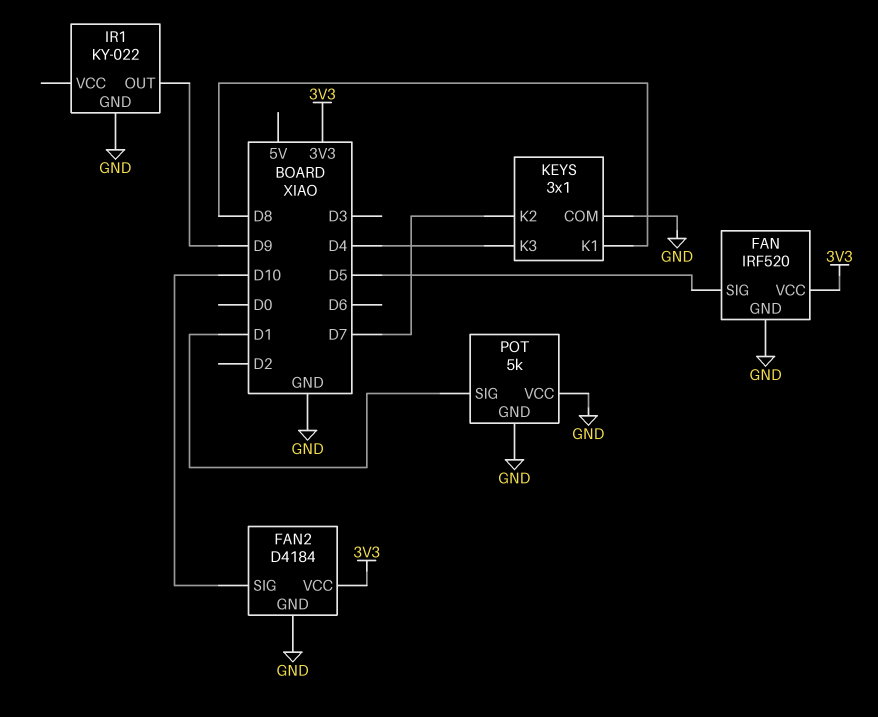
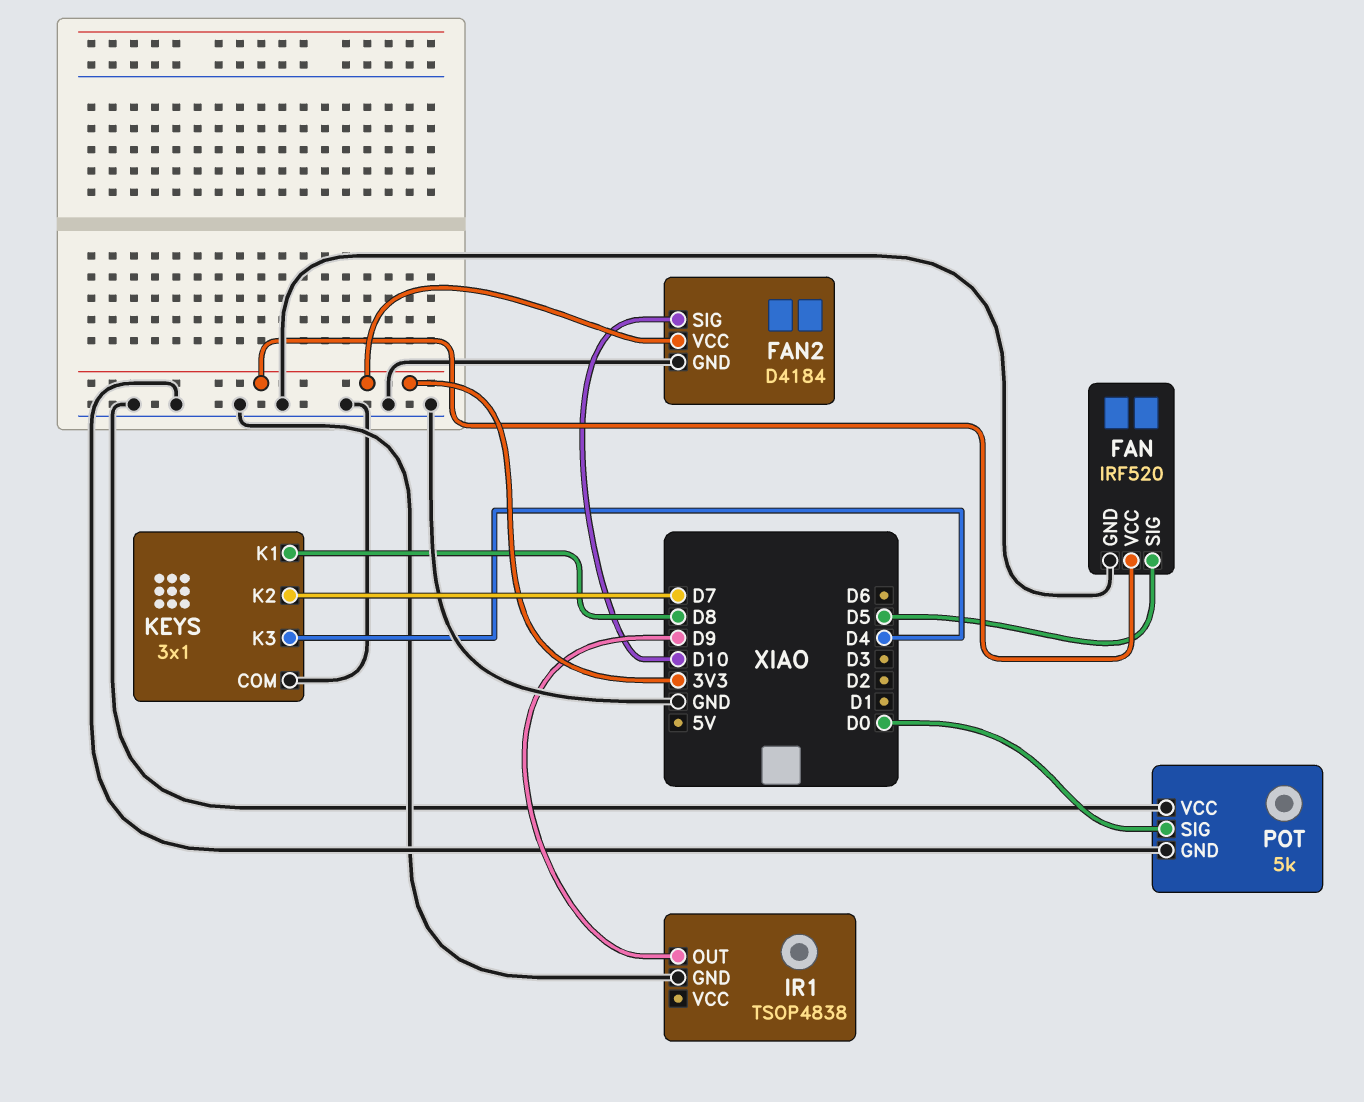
IR1: KY-022 -> TSOP4838
POT pin SIG: D1 -> D0

